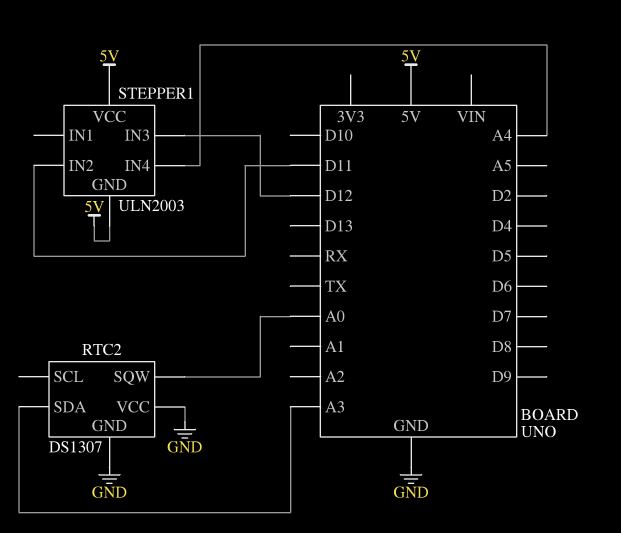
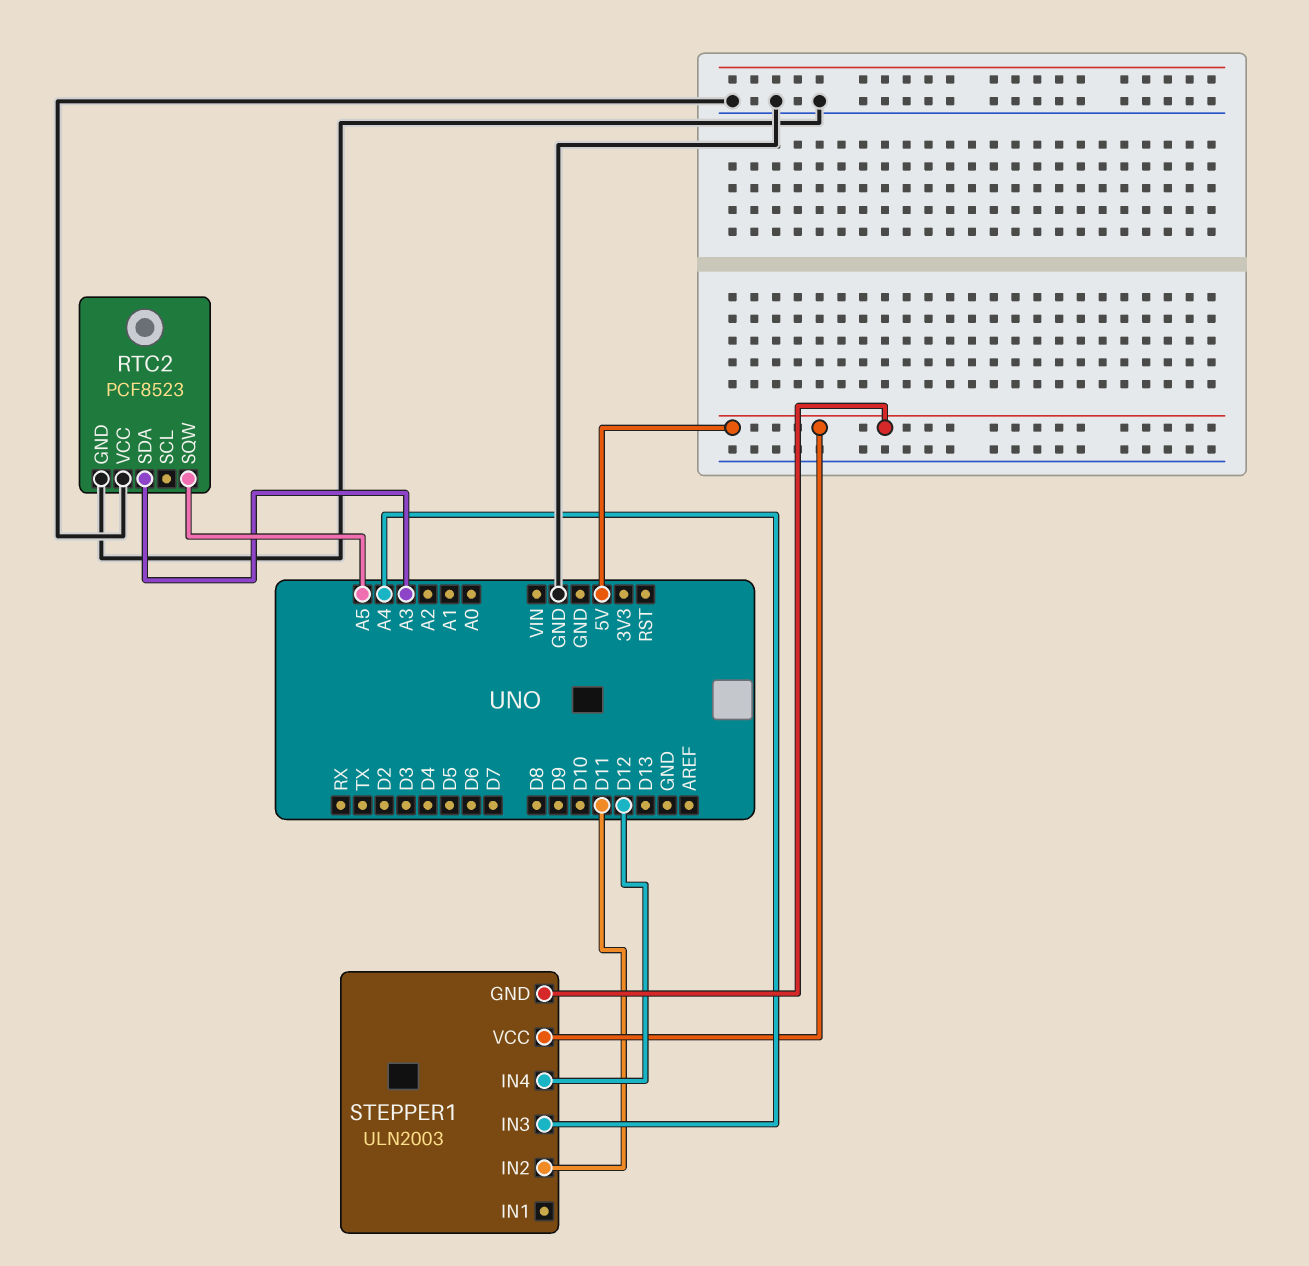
RTC2: DS1307 -> PCF8523
RTC2 pin SQW: A0 -> A5
STEPPER1 pin IN3: D12 -> A4
STEPPER1 pin IN4: A4 -> D12

